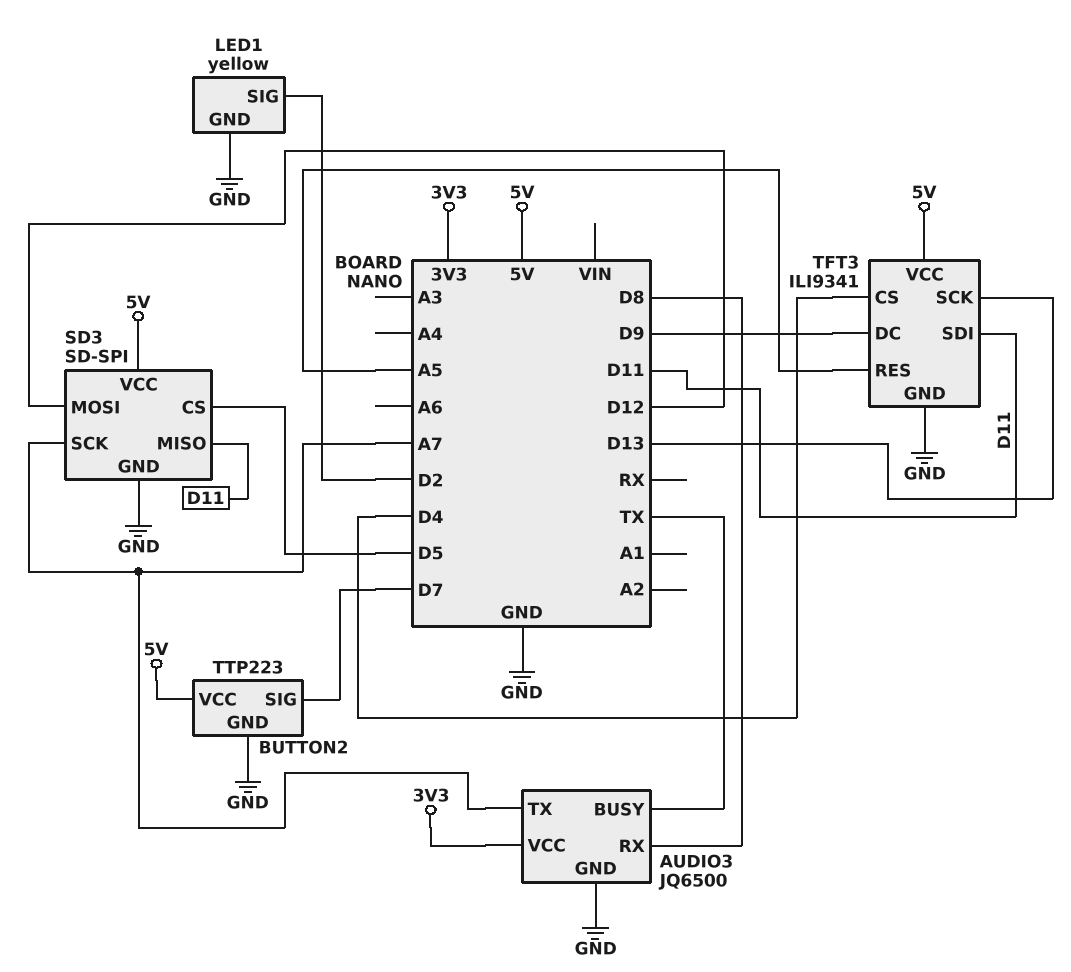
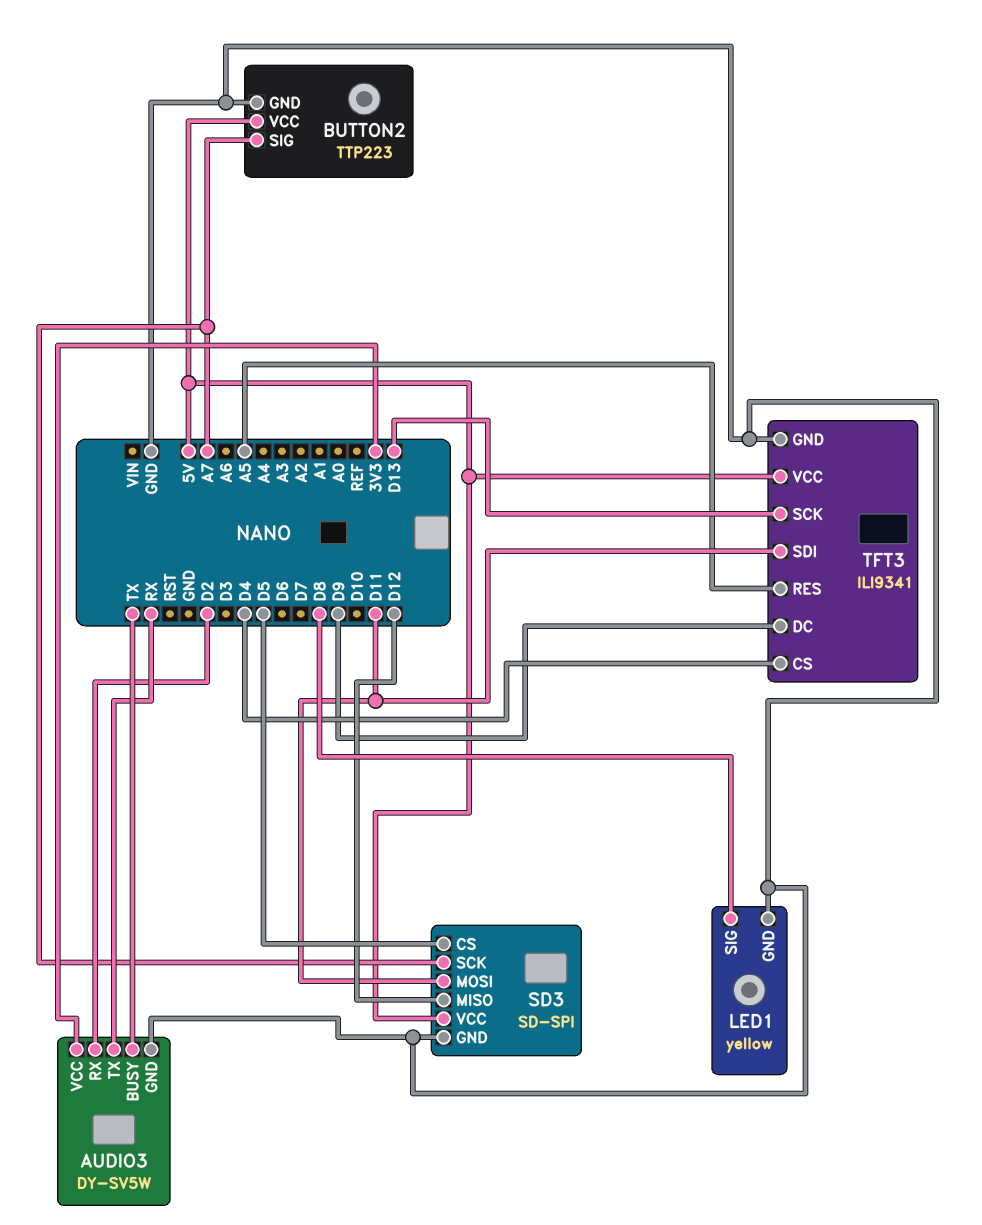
AUDIO3: JQ6500 -> DY-SV5W
AUDIO3 pin RX: D8 -> D2
AUDIO3 pin TX: A7 -> RX
BUTTON2 pin SIG: D7 -> A7
LED1 pin SIG: D2 -> D8
SD3 pin MISO: D11 -> D12
SD3 pin MOSI: D12 -> D11

